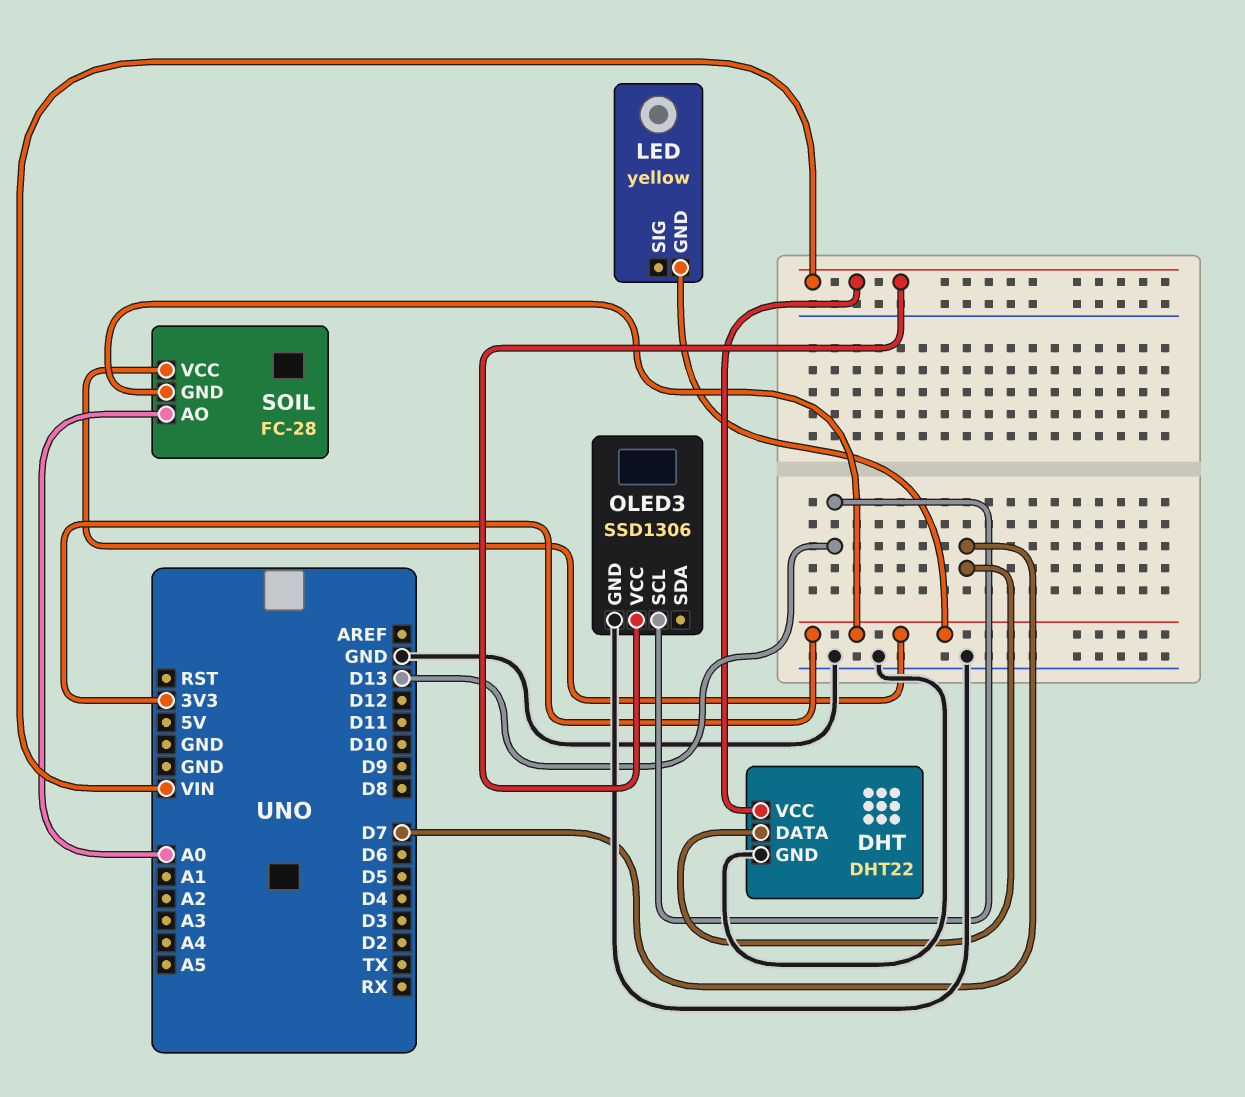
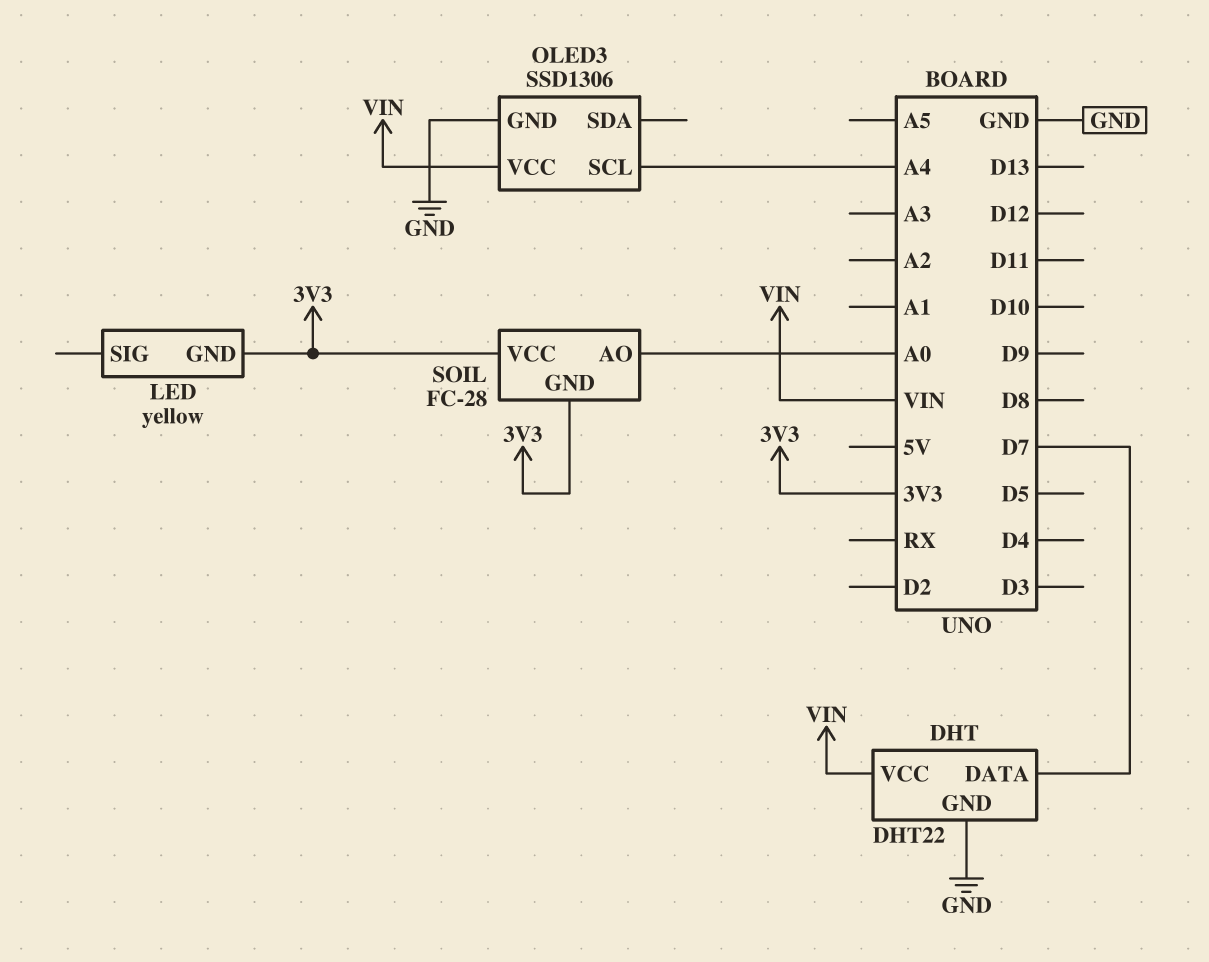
OLED3 pin SCL: D13 -> A4

